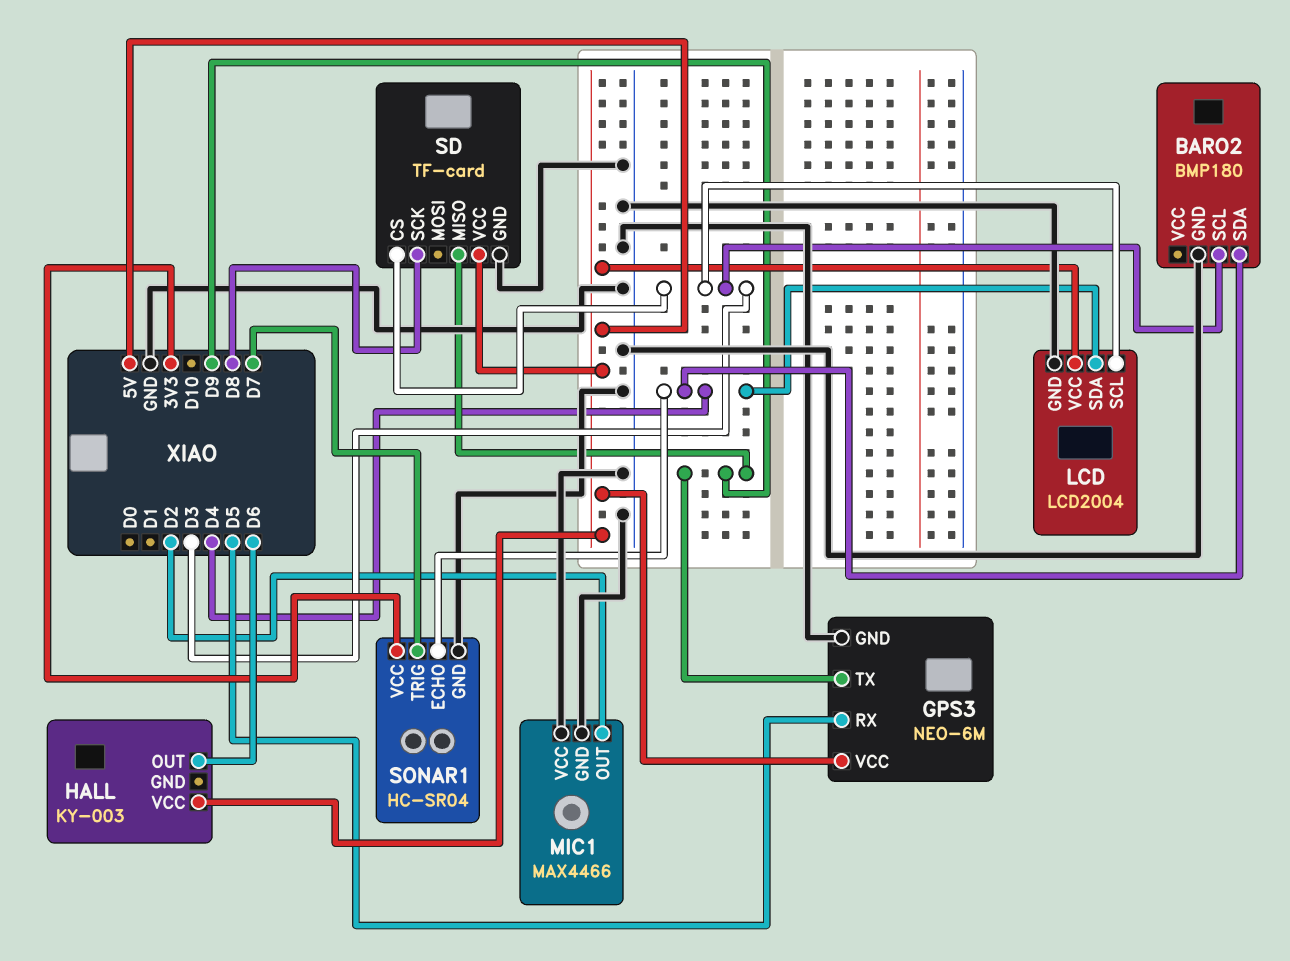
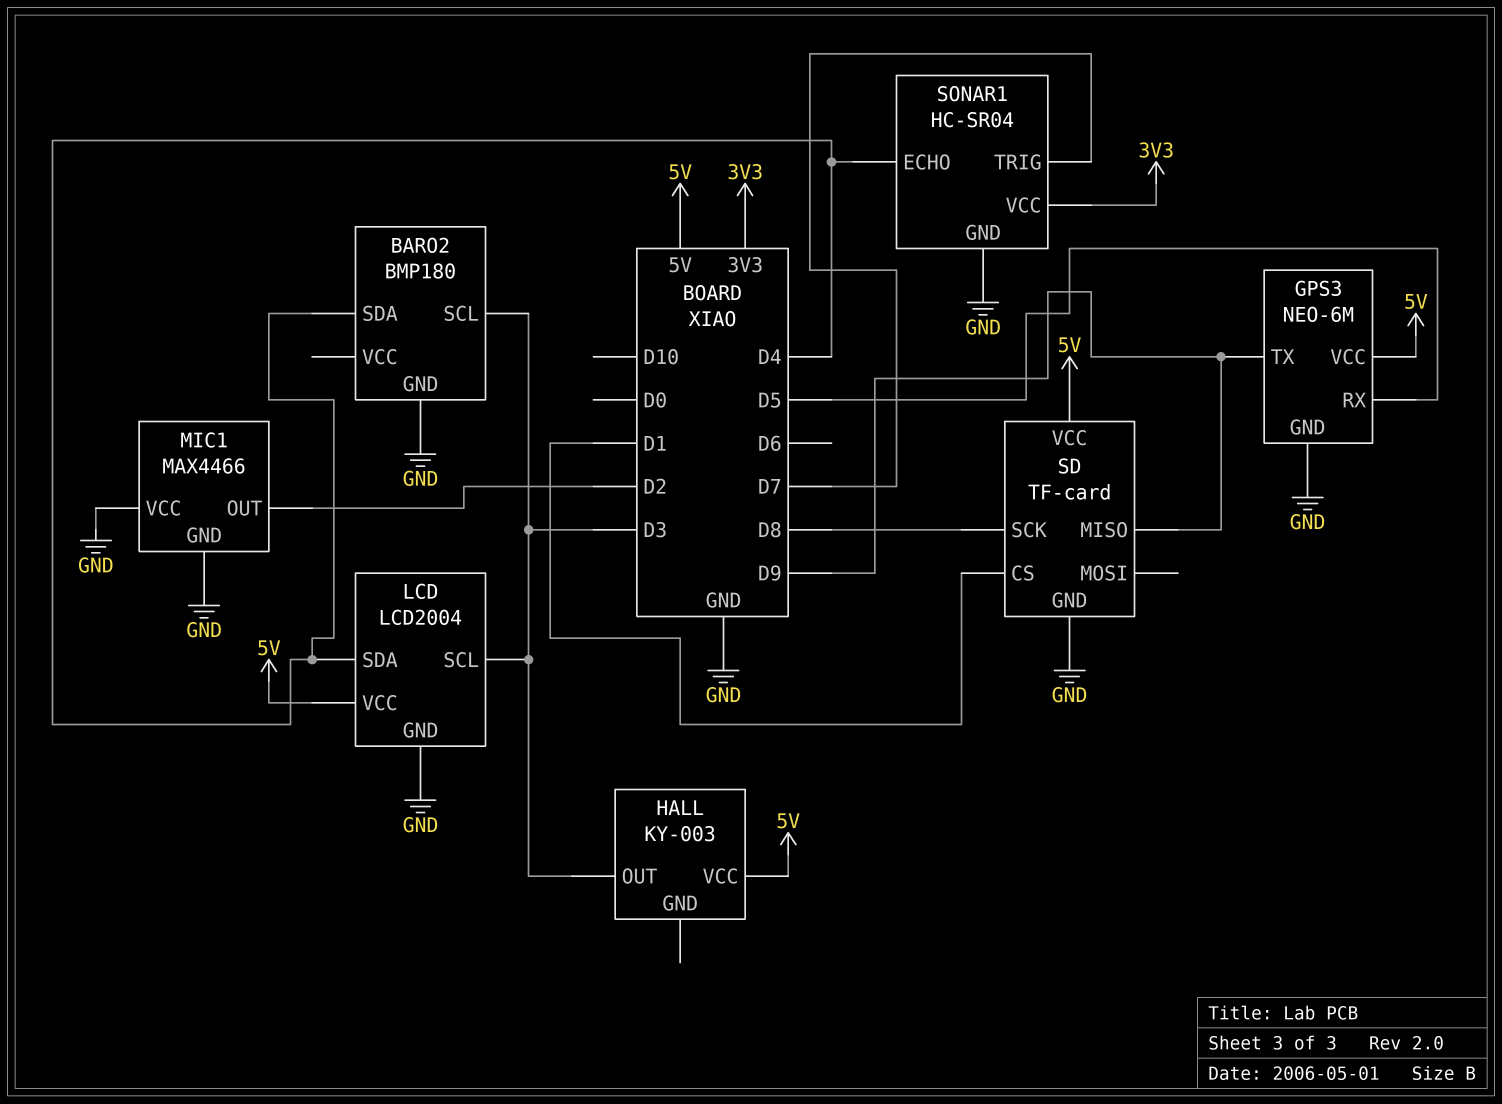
HALL pin OUT: D6 -> D3
SD pin CS: D3 -> D1

